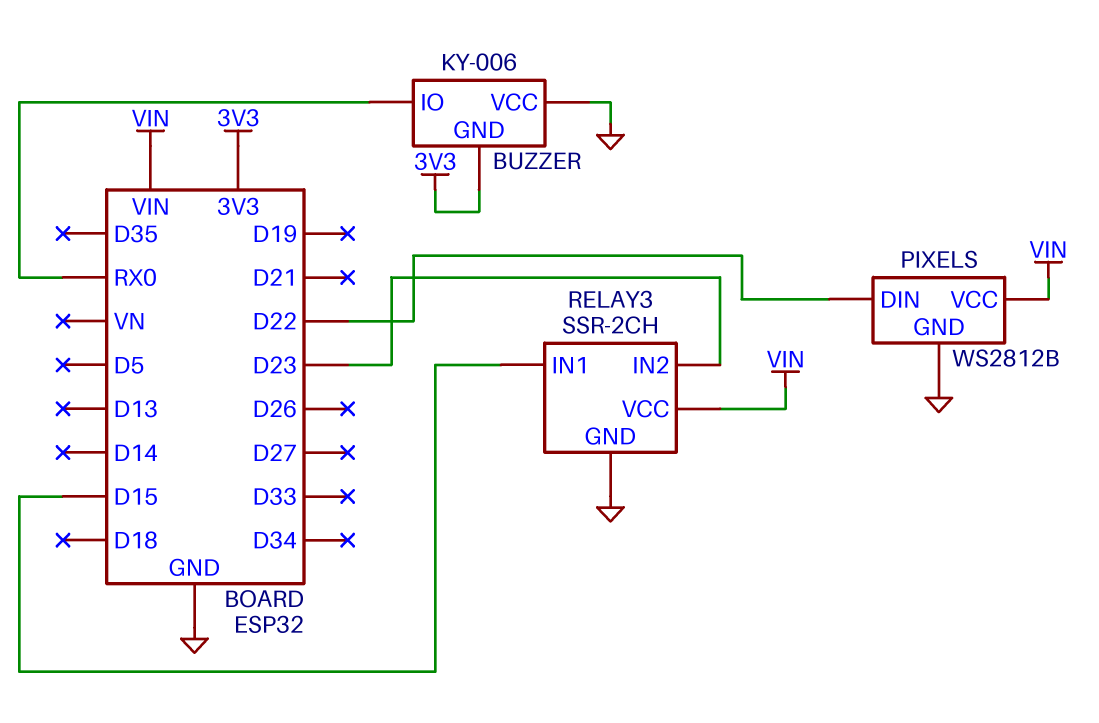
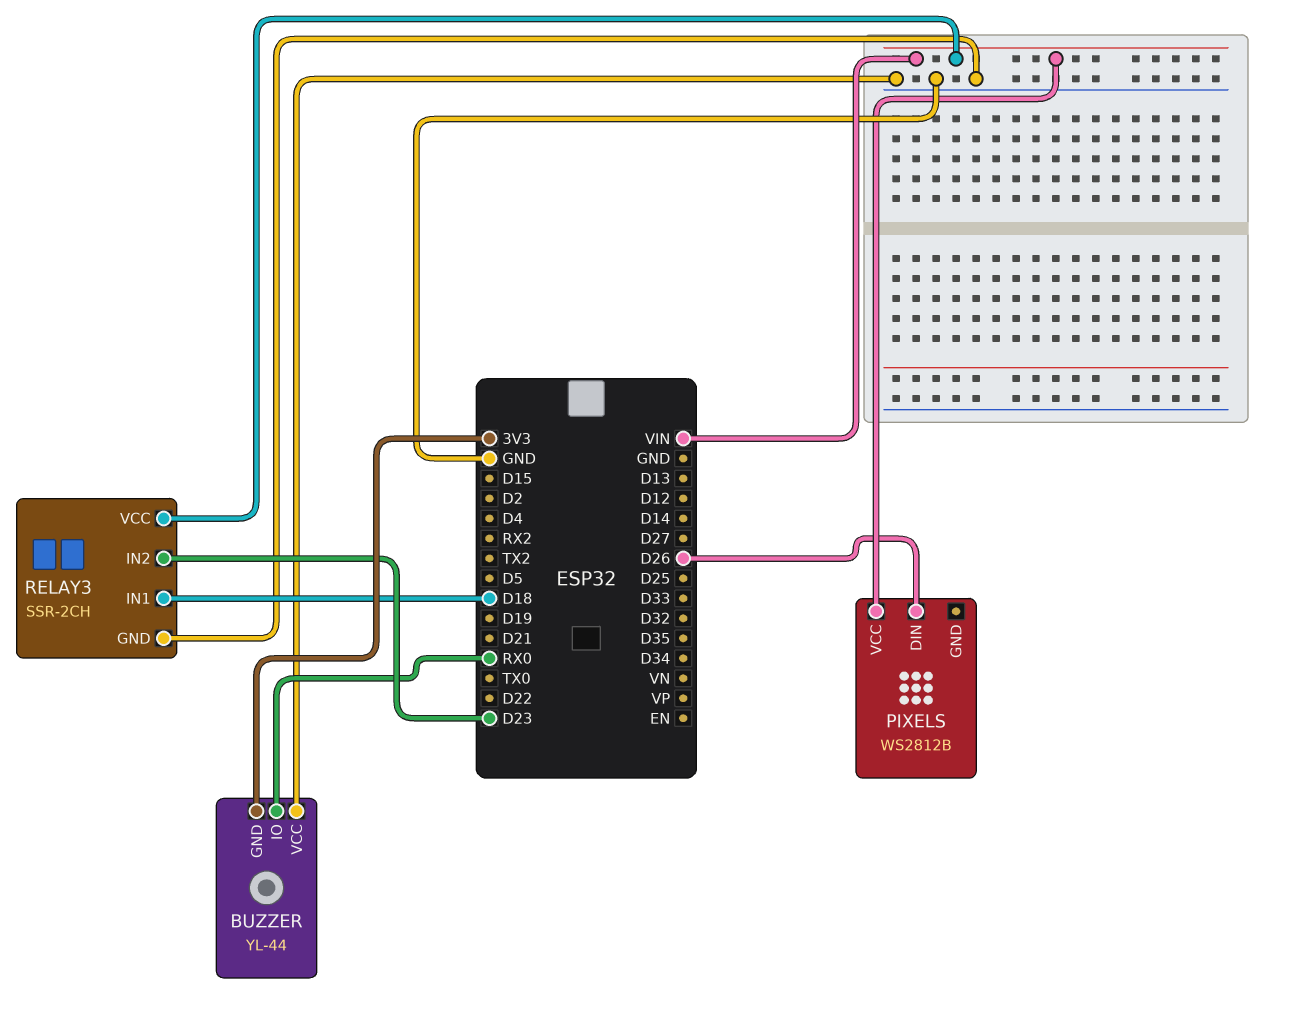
BUZZER: KY-006 -> YL-44
PIXELS pin DIN: D22 -> D26
PIXELS pin GND: GND -> none
RELAY3 pin IN1: D15 -> D18

